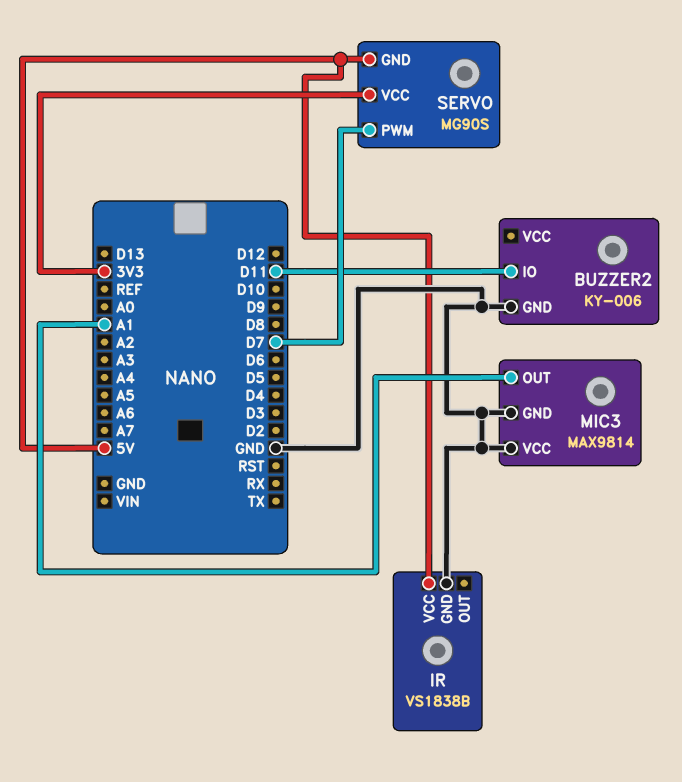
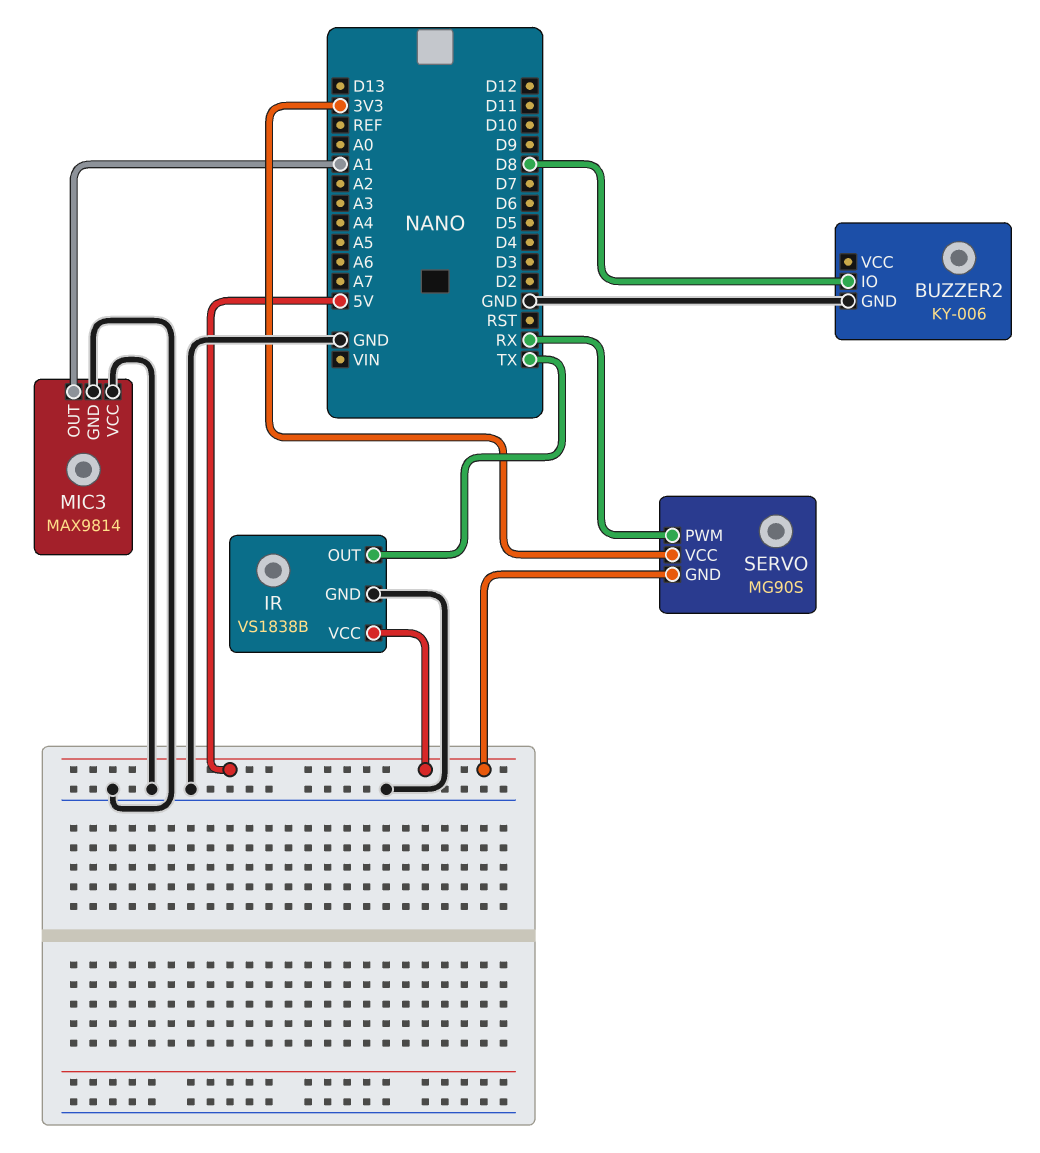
BUZZER2 pin IO: D11 -> D8
IR pin OUT: none -> TX
SERVO pin PWM: D7 -> RX

